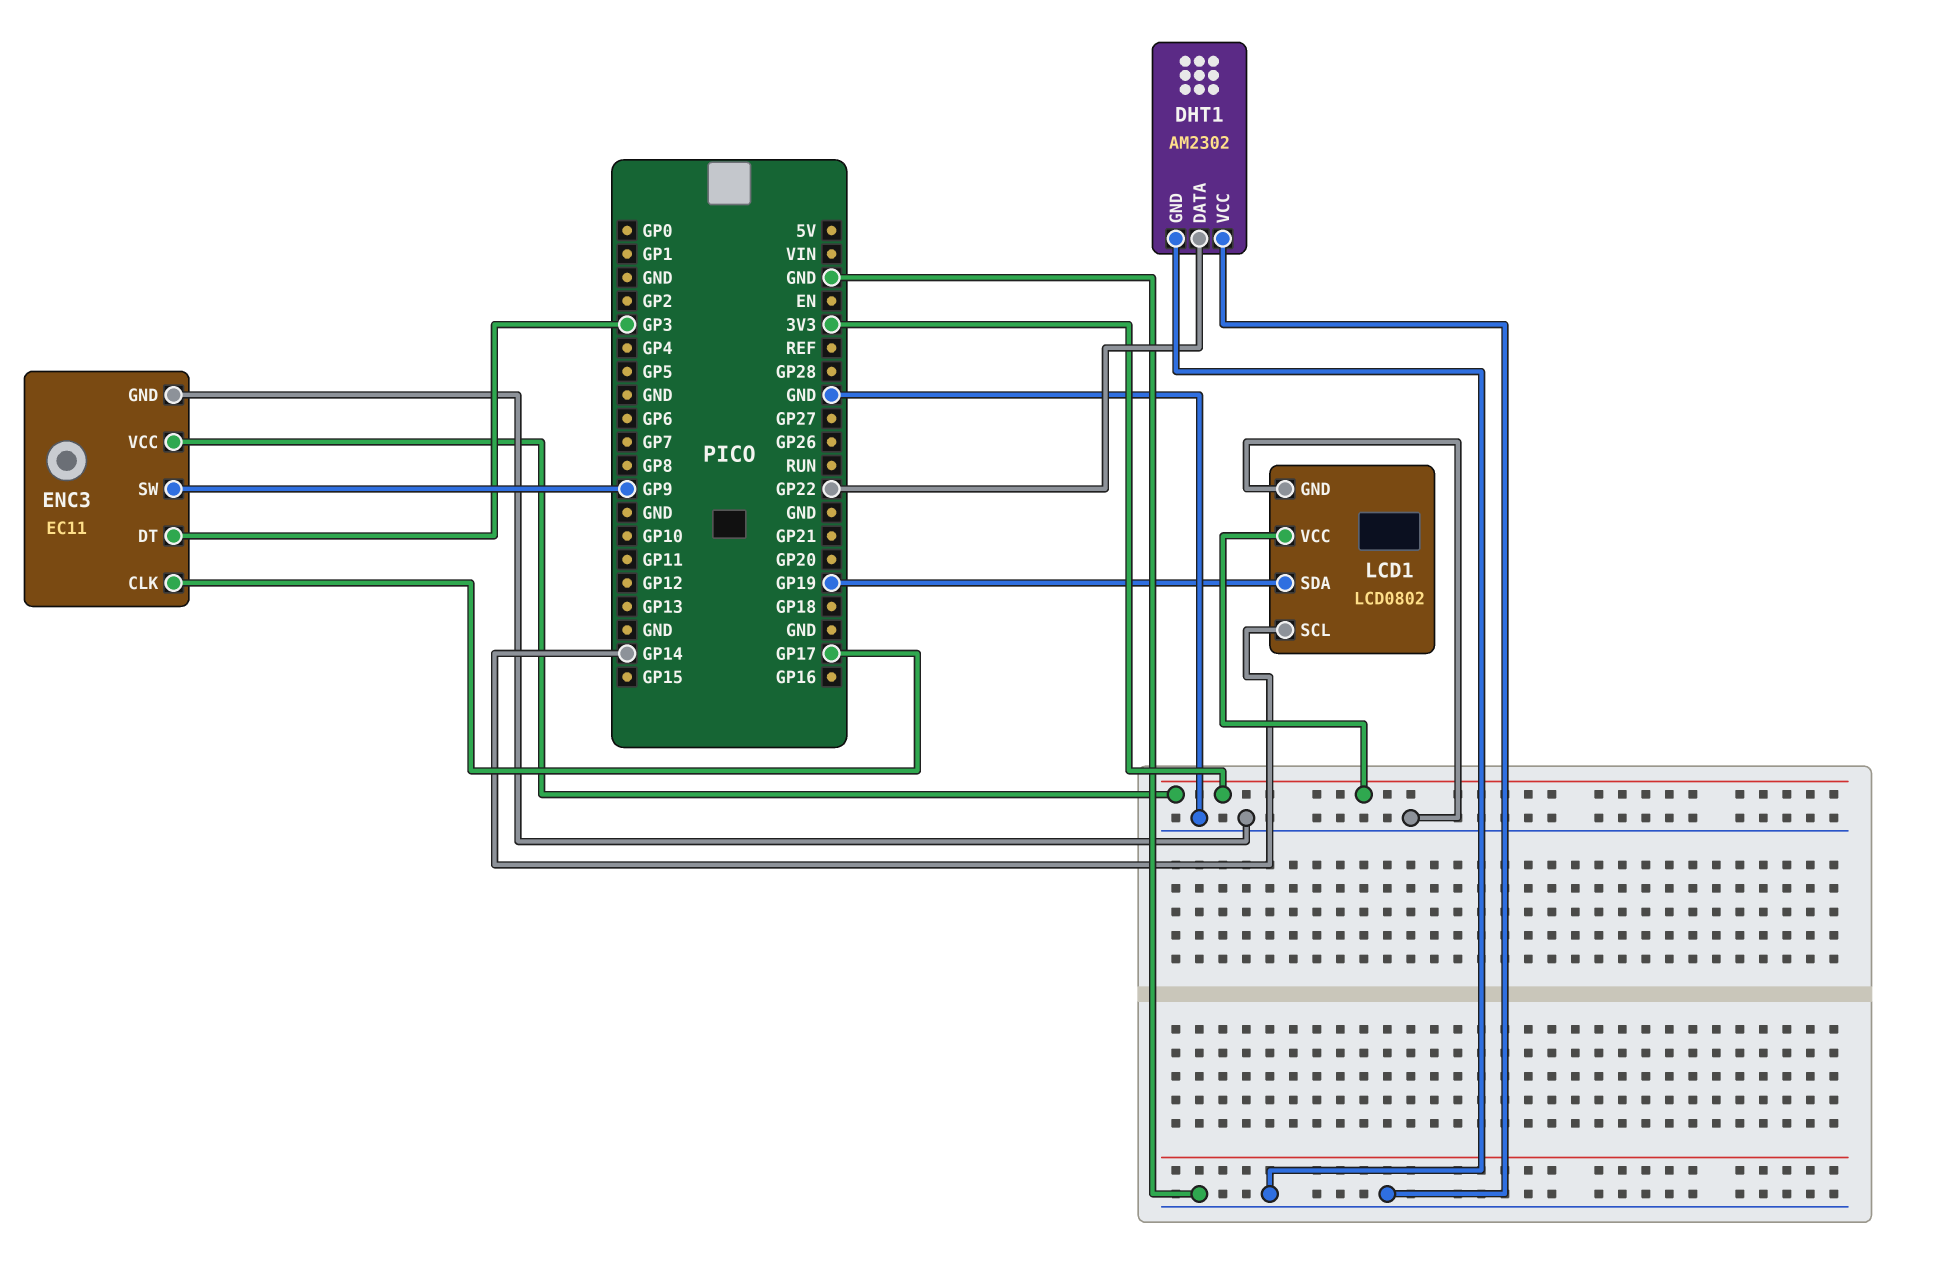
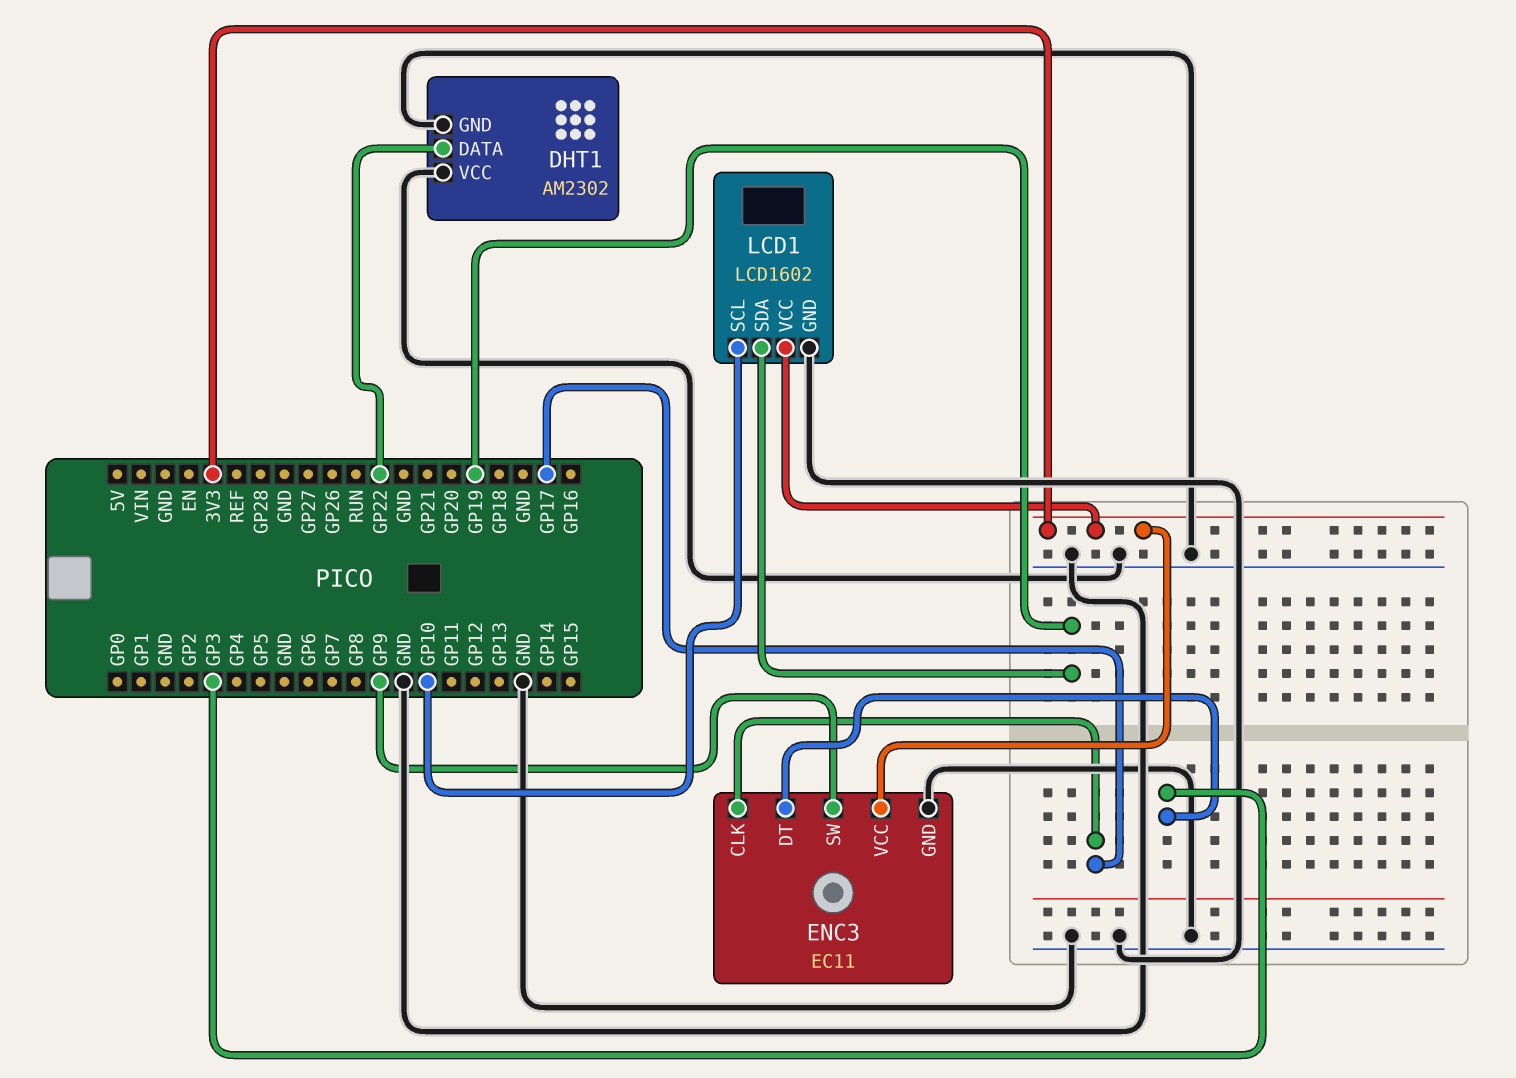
LCD1: LCD0802 -> LCD1602
LCD1 pin SCL: GP14 -> GP10

